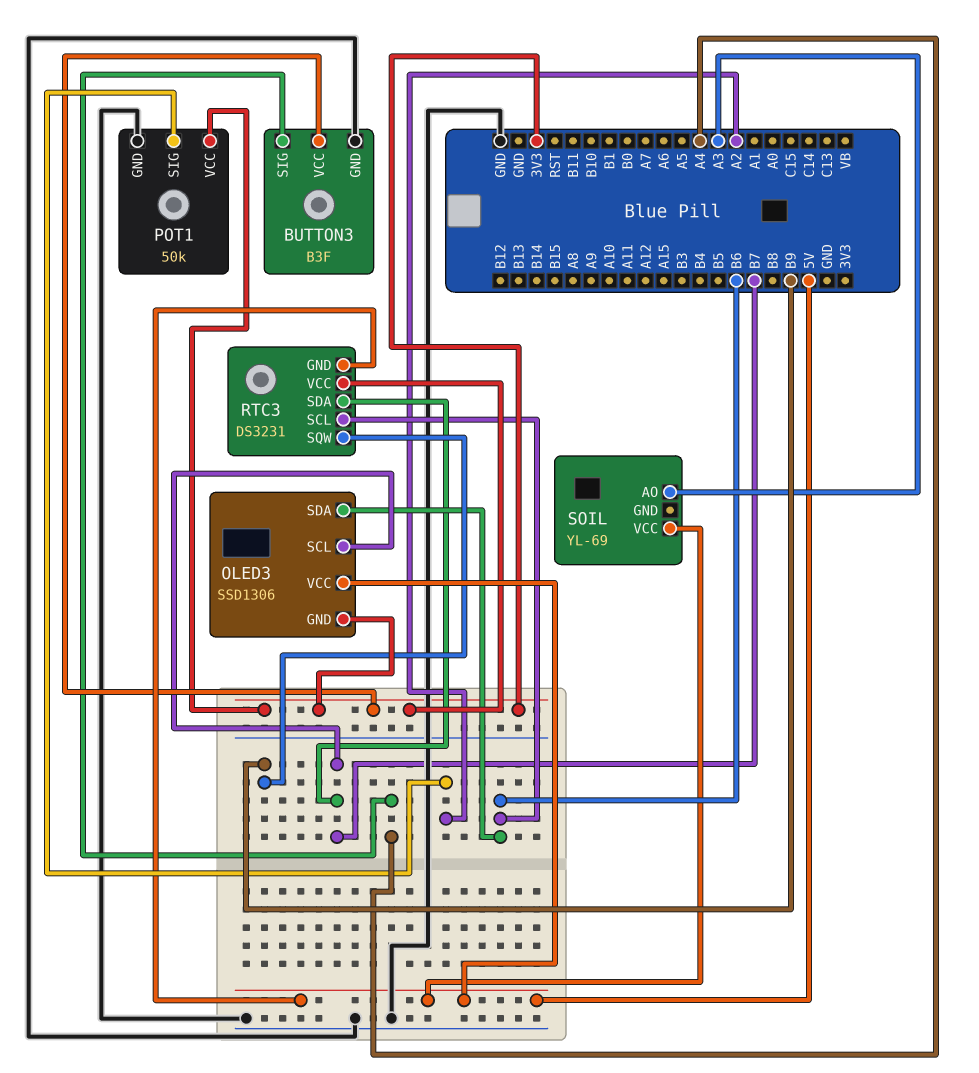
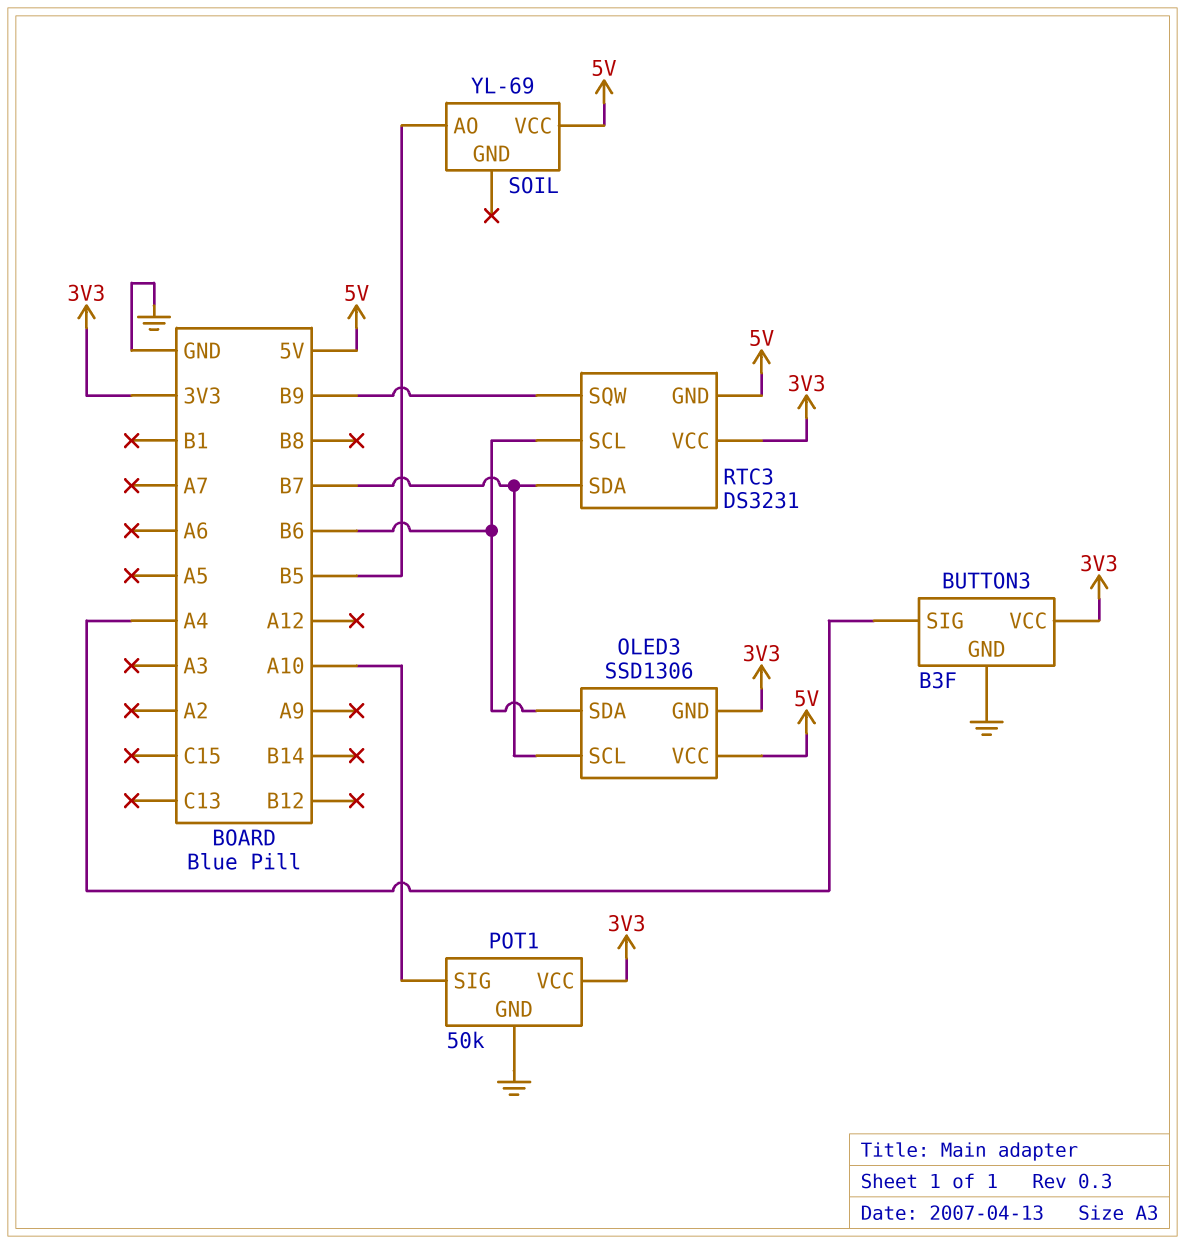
POT1 pin SIG: A2 -> A10
SOIL pin AO: A3 -> B5

